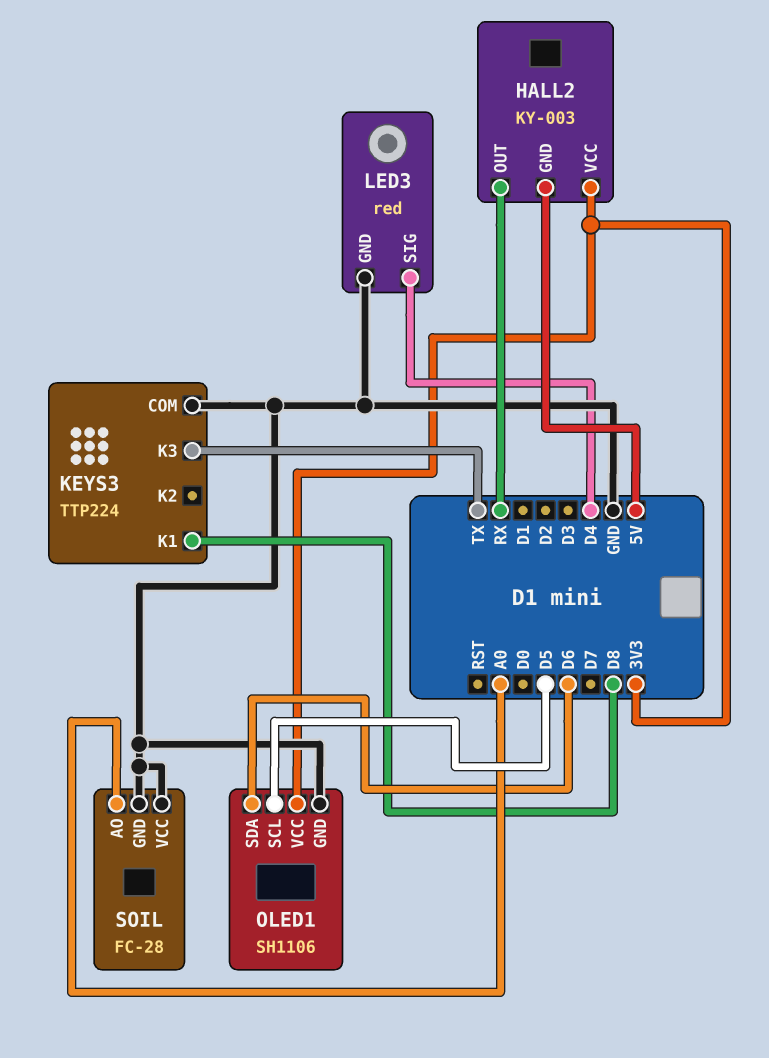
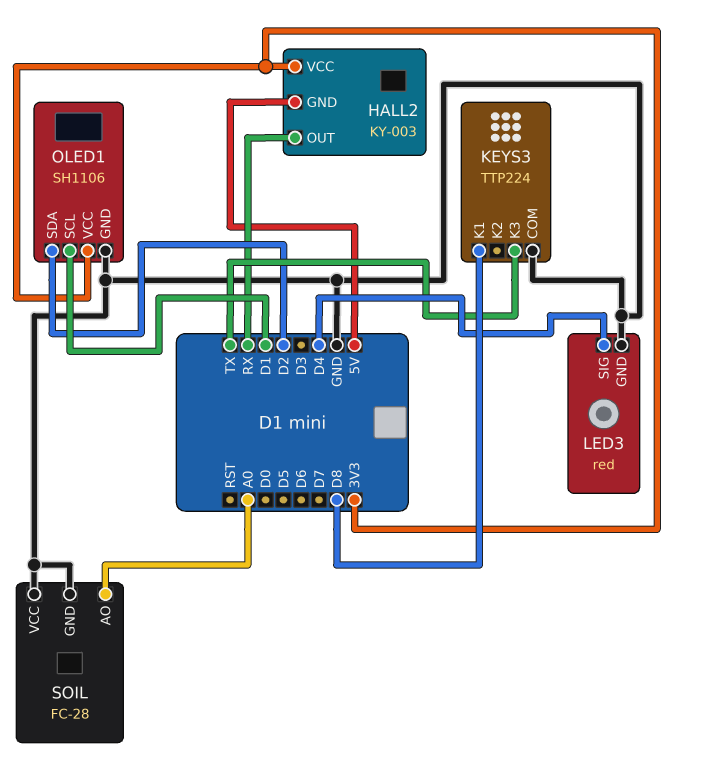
OLED1 pin SCL: D5 -> D1
OLED1 pin SDA: D6 -> D2

